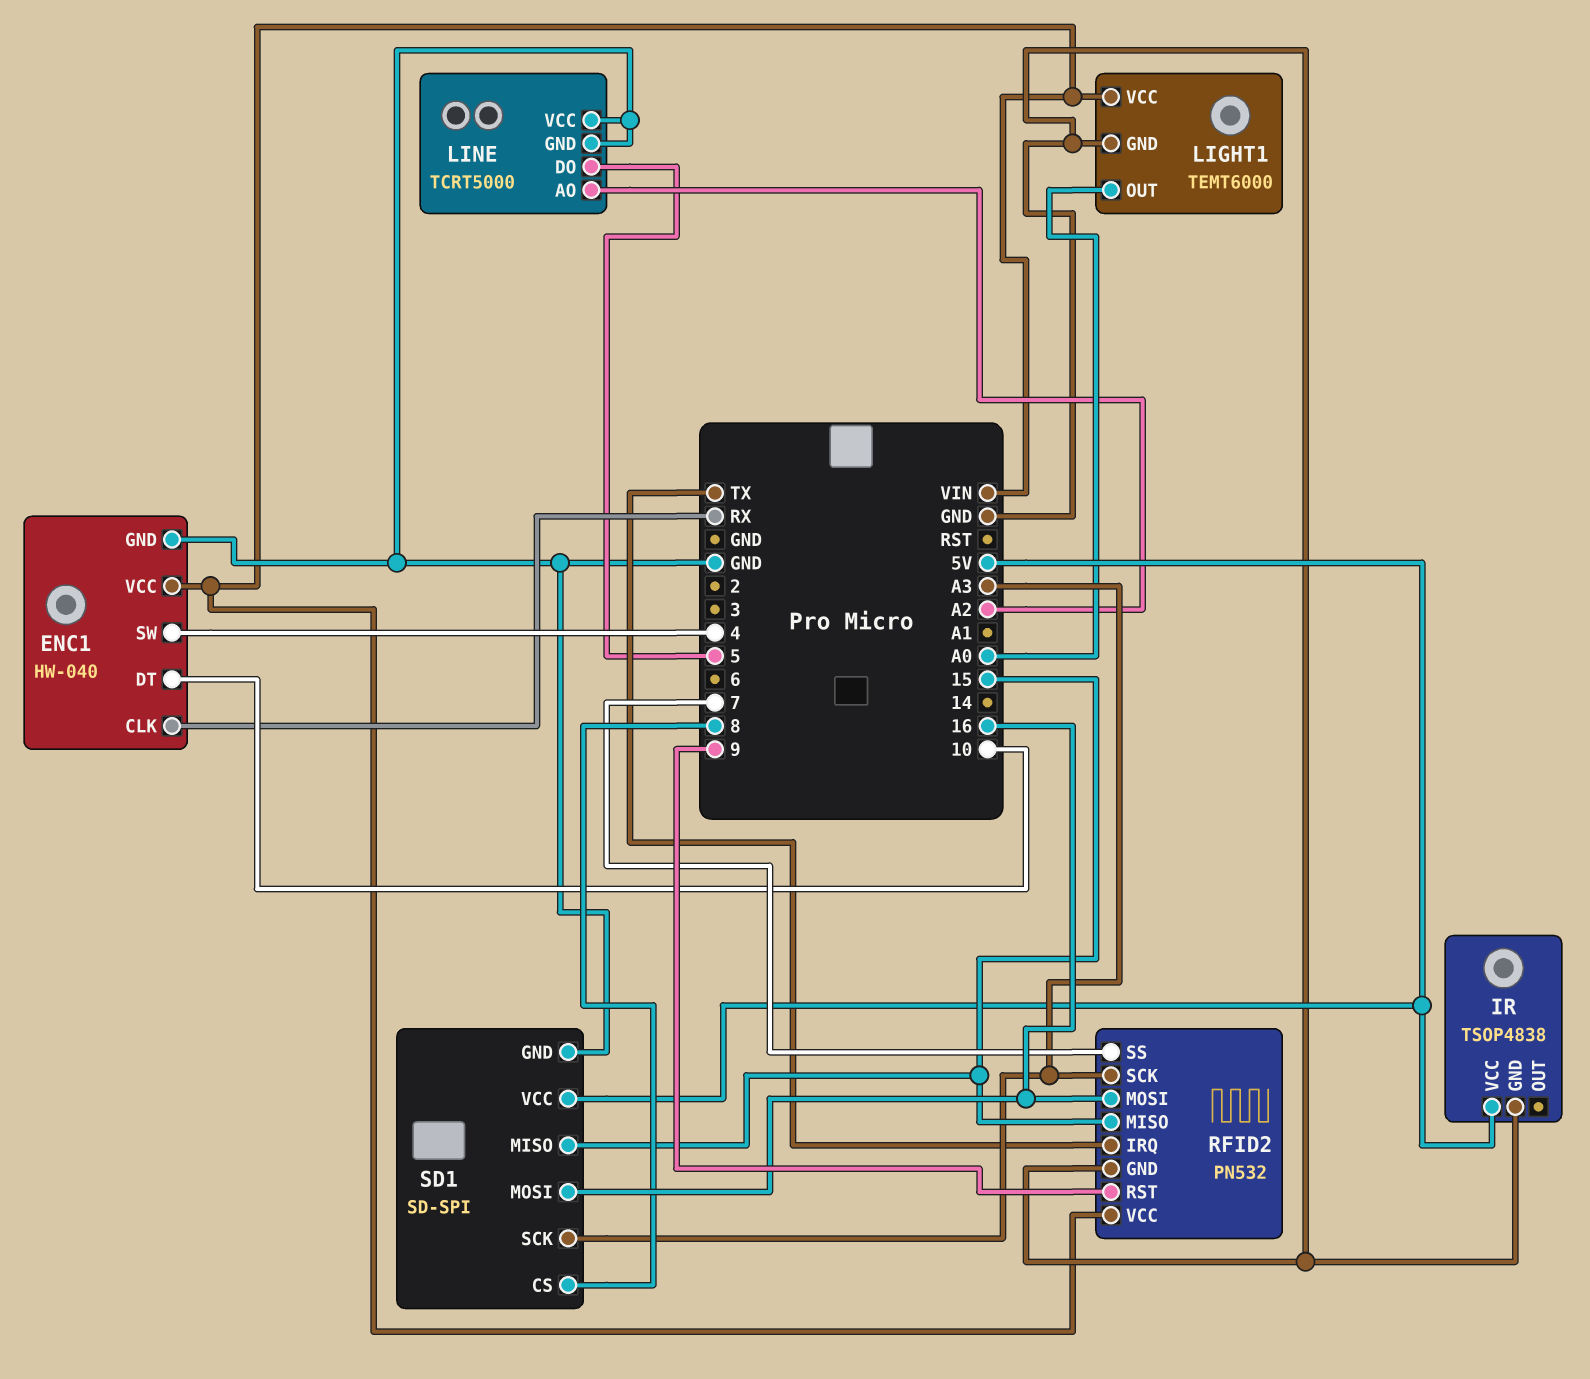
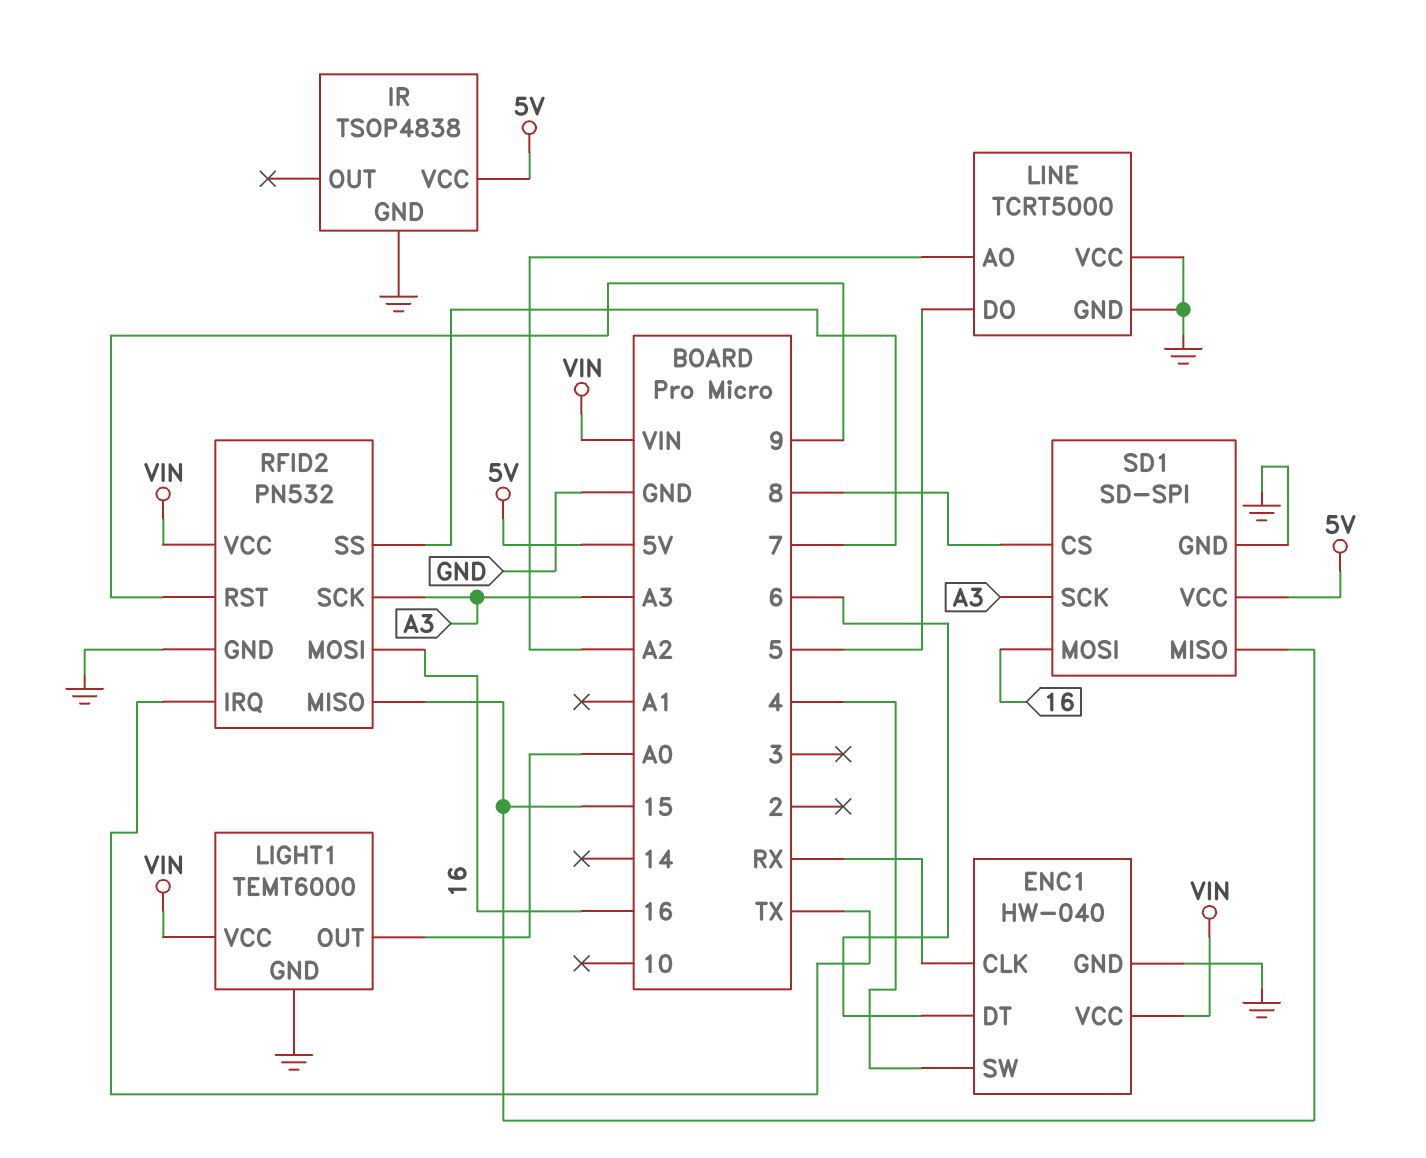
ENC1 pin DT: 10 -> 6

